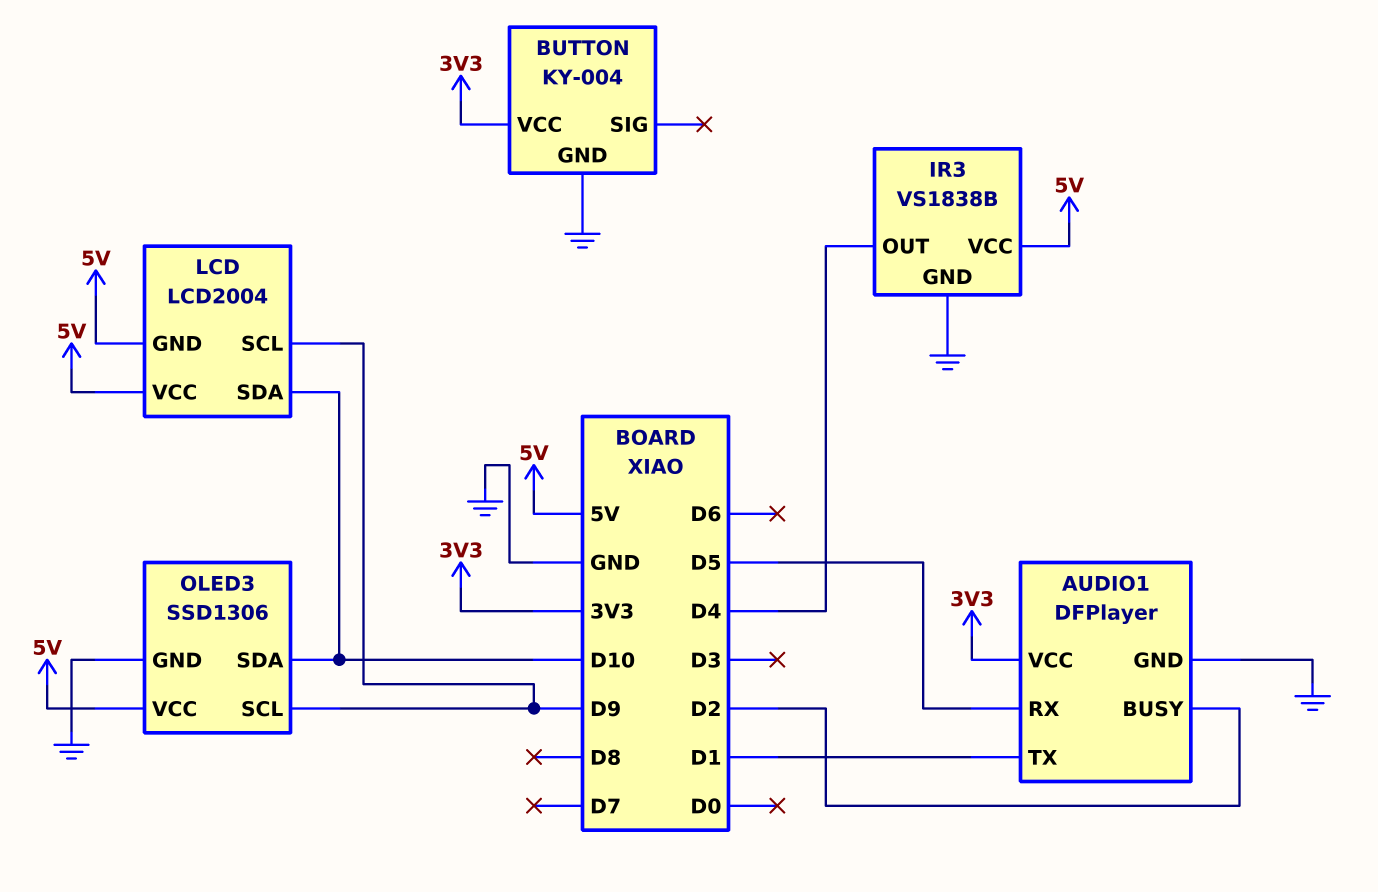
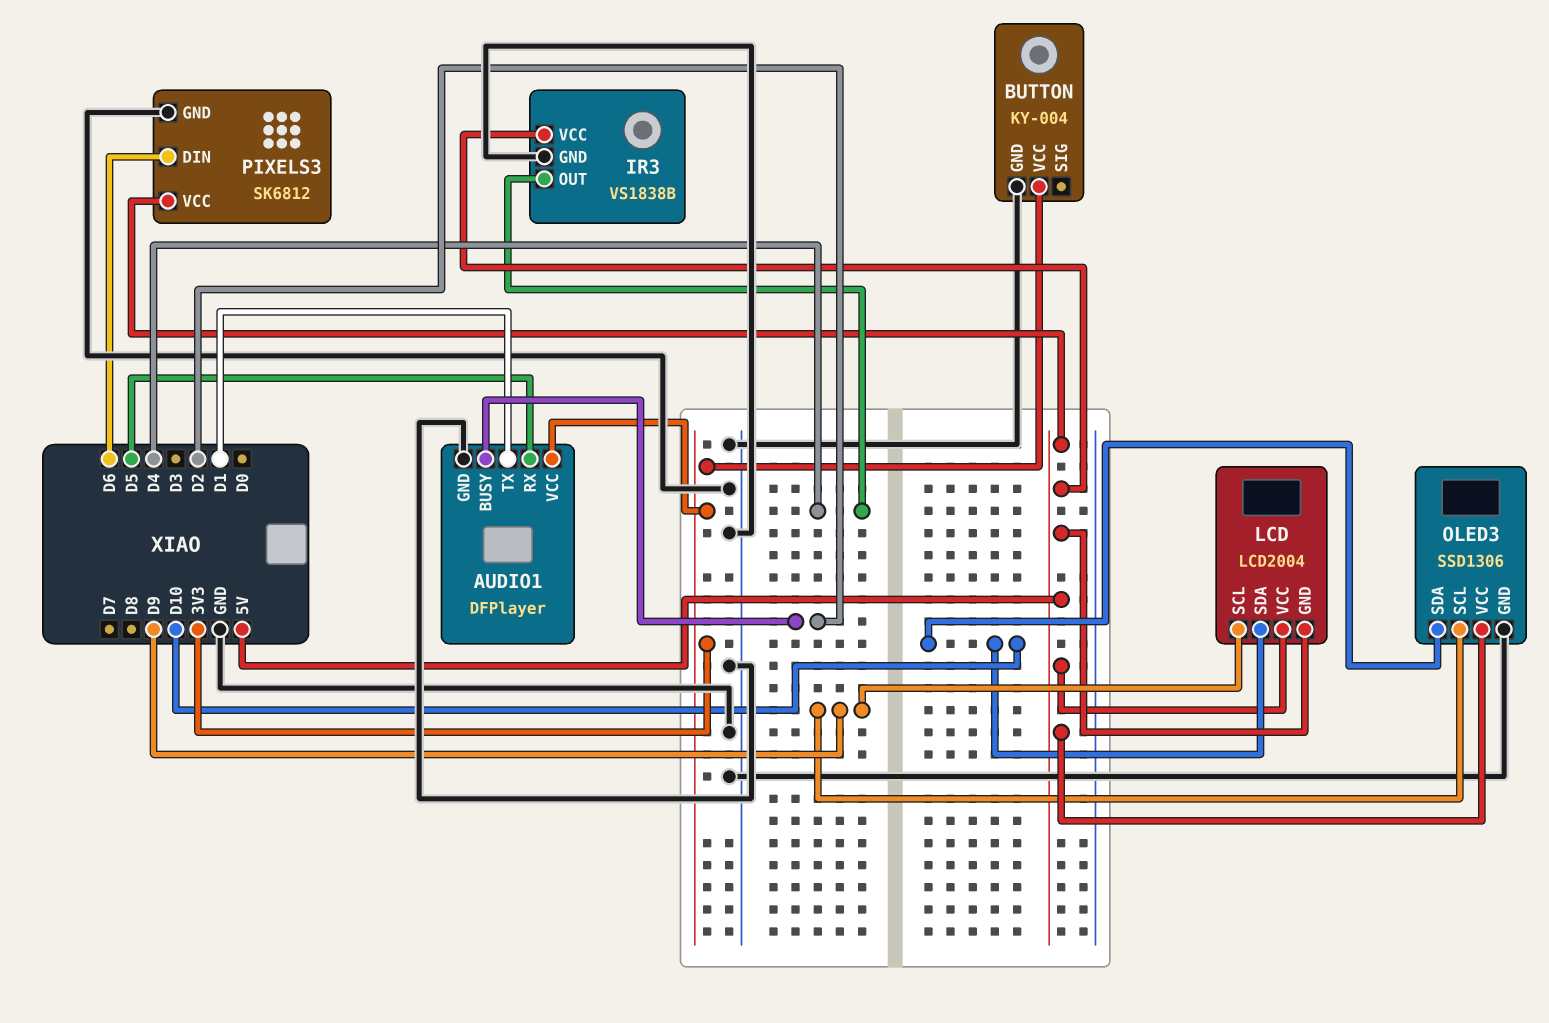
PIXELS3: none -> SK6812
PIXELS3 pin DIN: none -> D6
PIXELS3 pin GND: none -> GND
PIXELS3 pin VCC: none -> 5V

